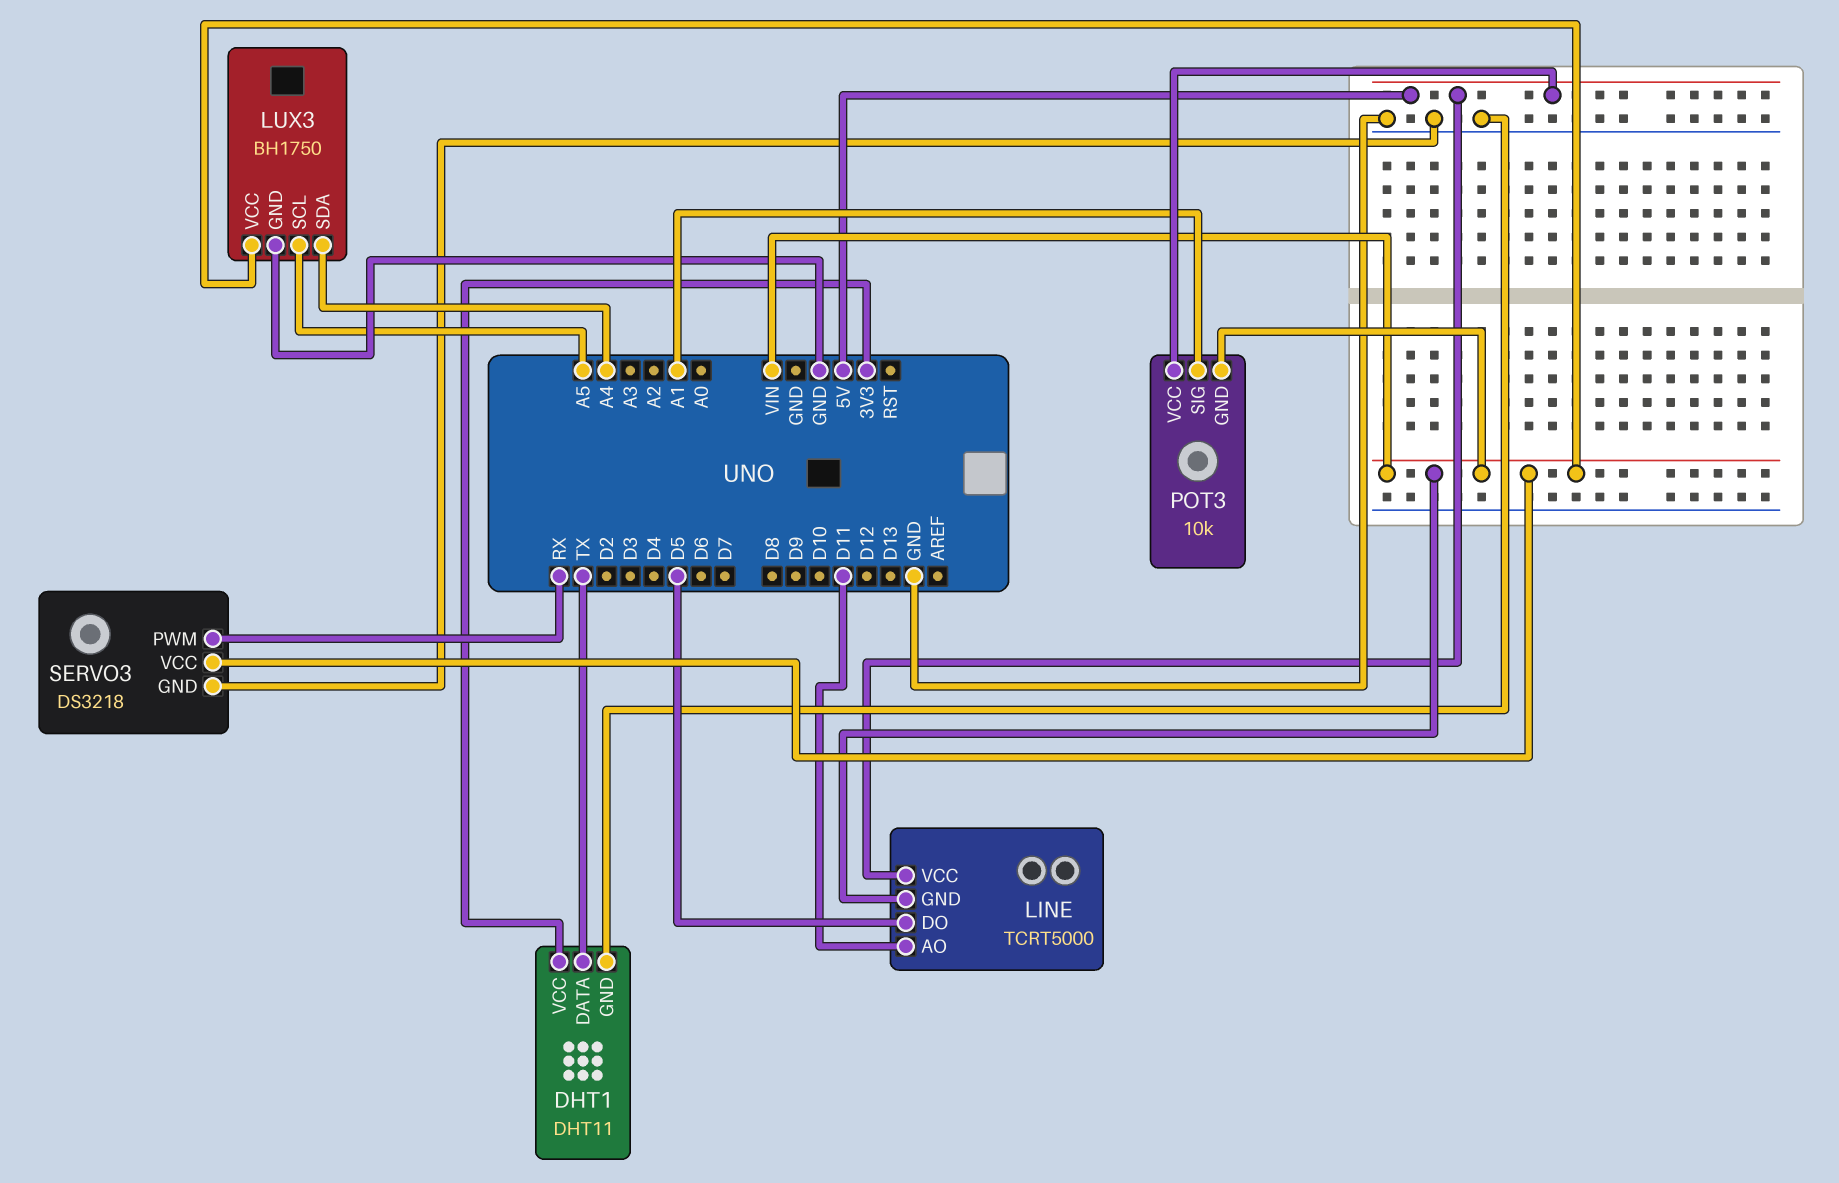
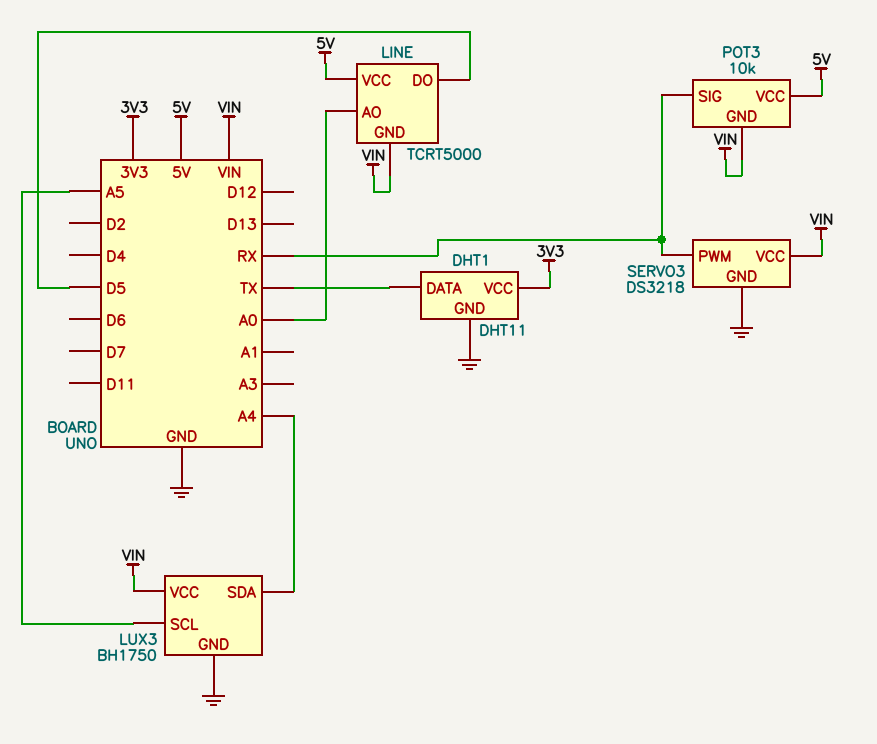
LINE pin AO: D11 -> A0
POT3 pin SIG: A1 -> RX

